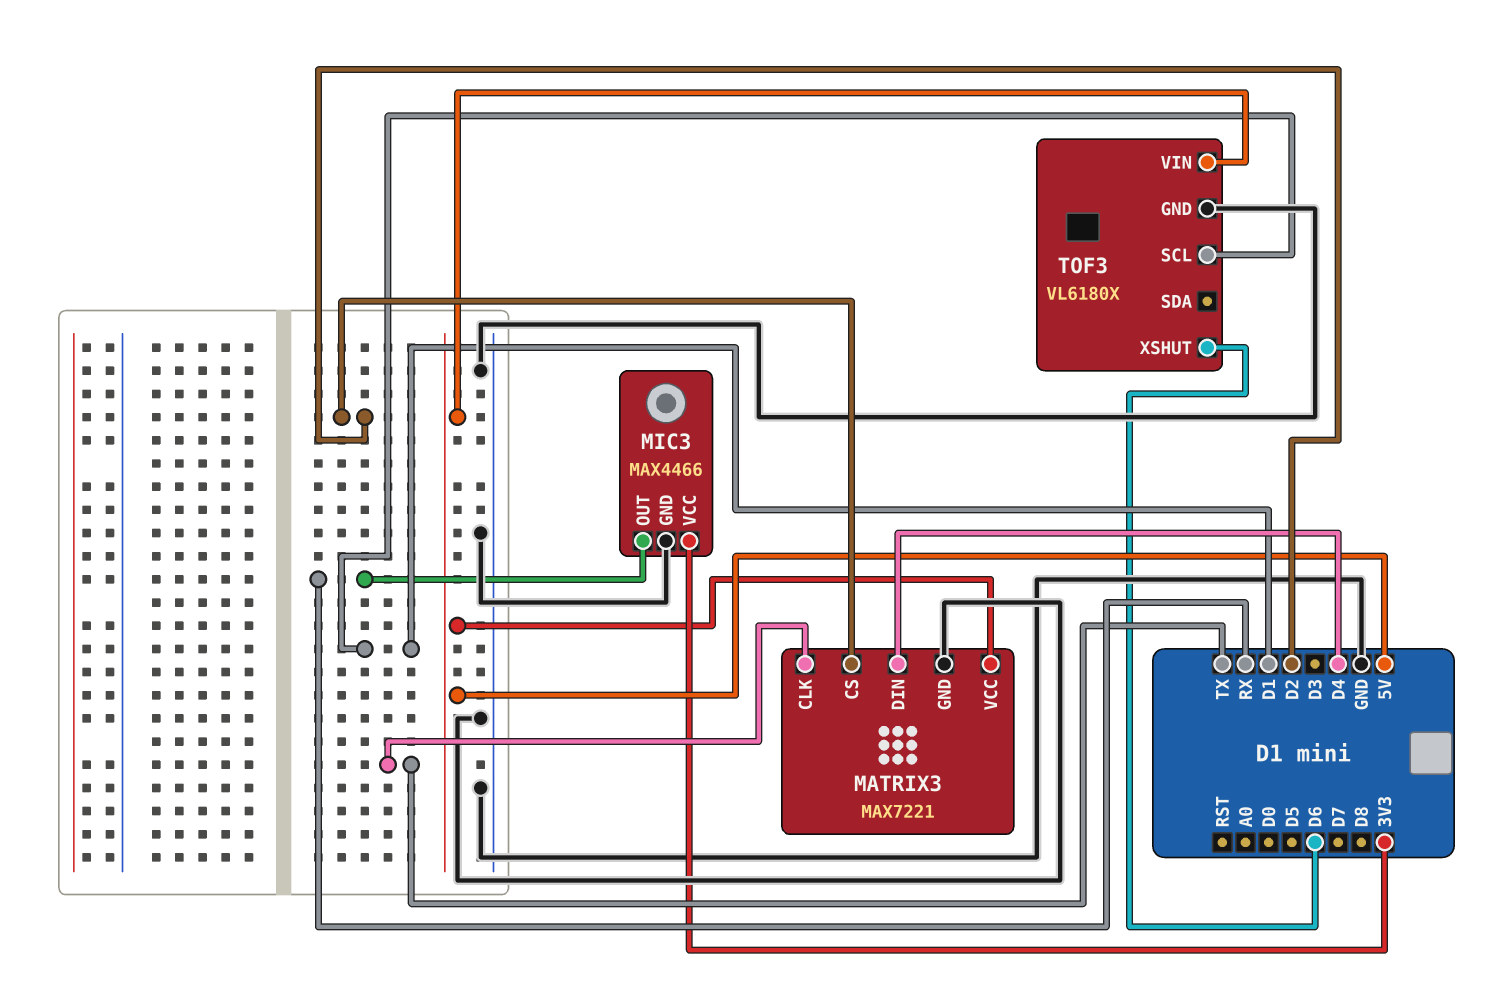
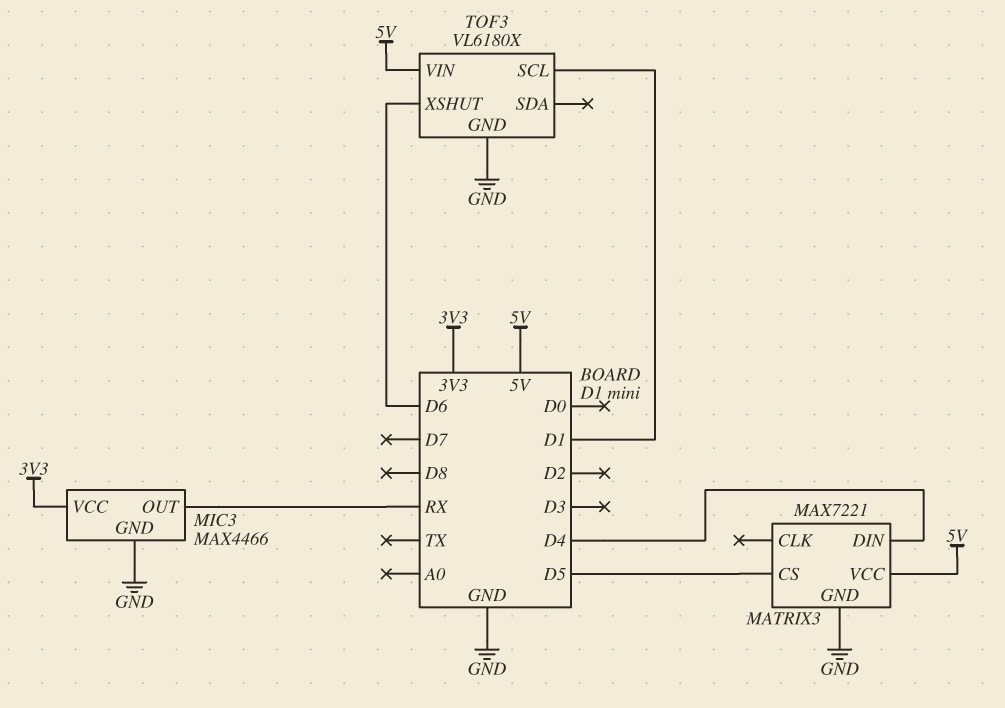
MATRIX3 pin CLK: TX -> none
MATRIX3 pin CS: D2 -> D5

